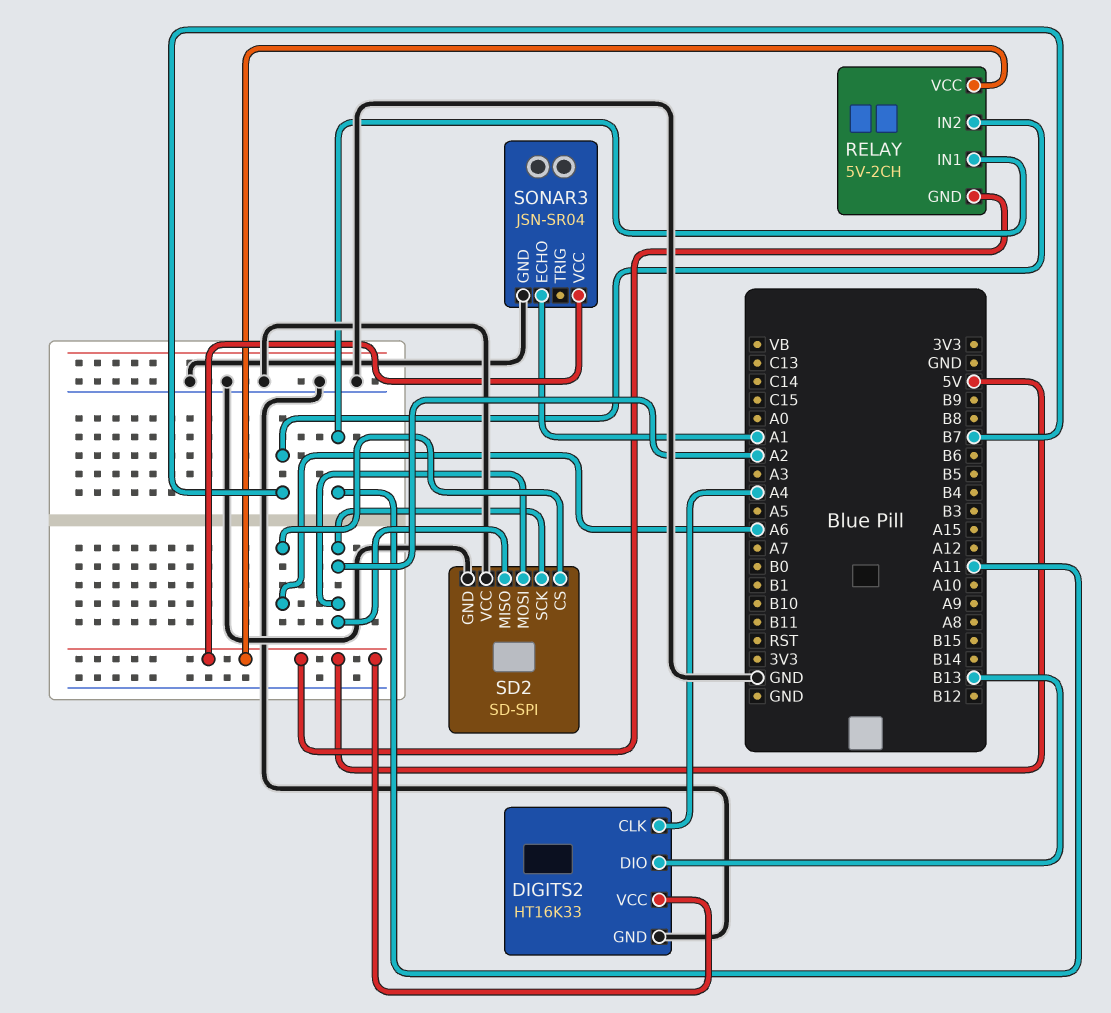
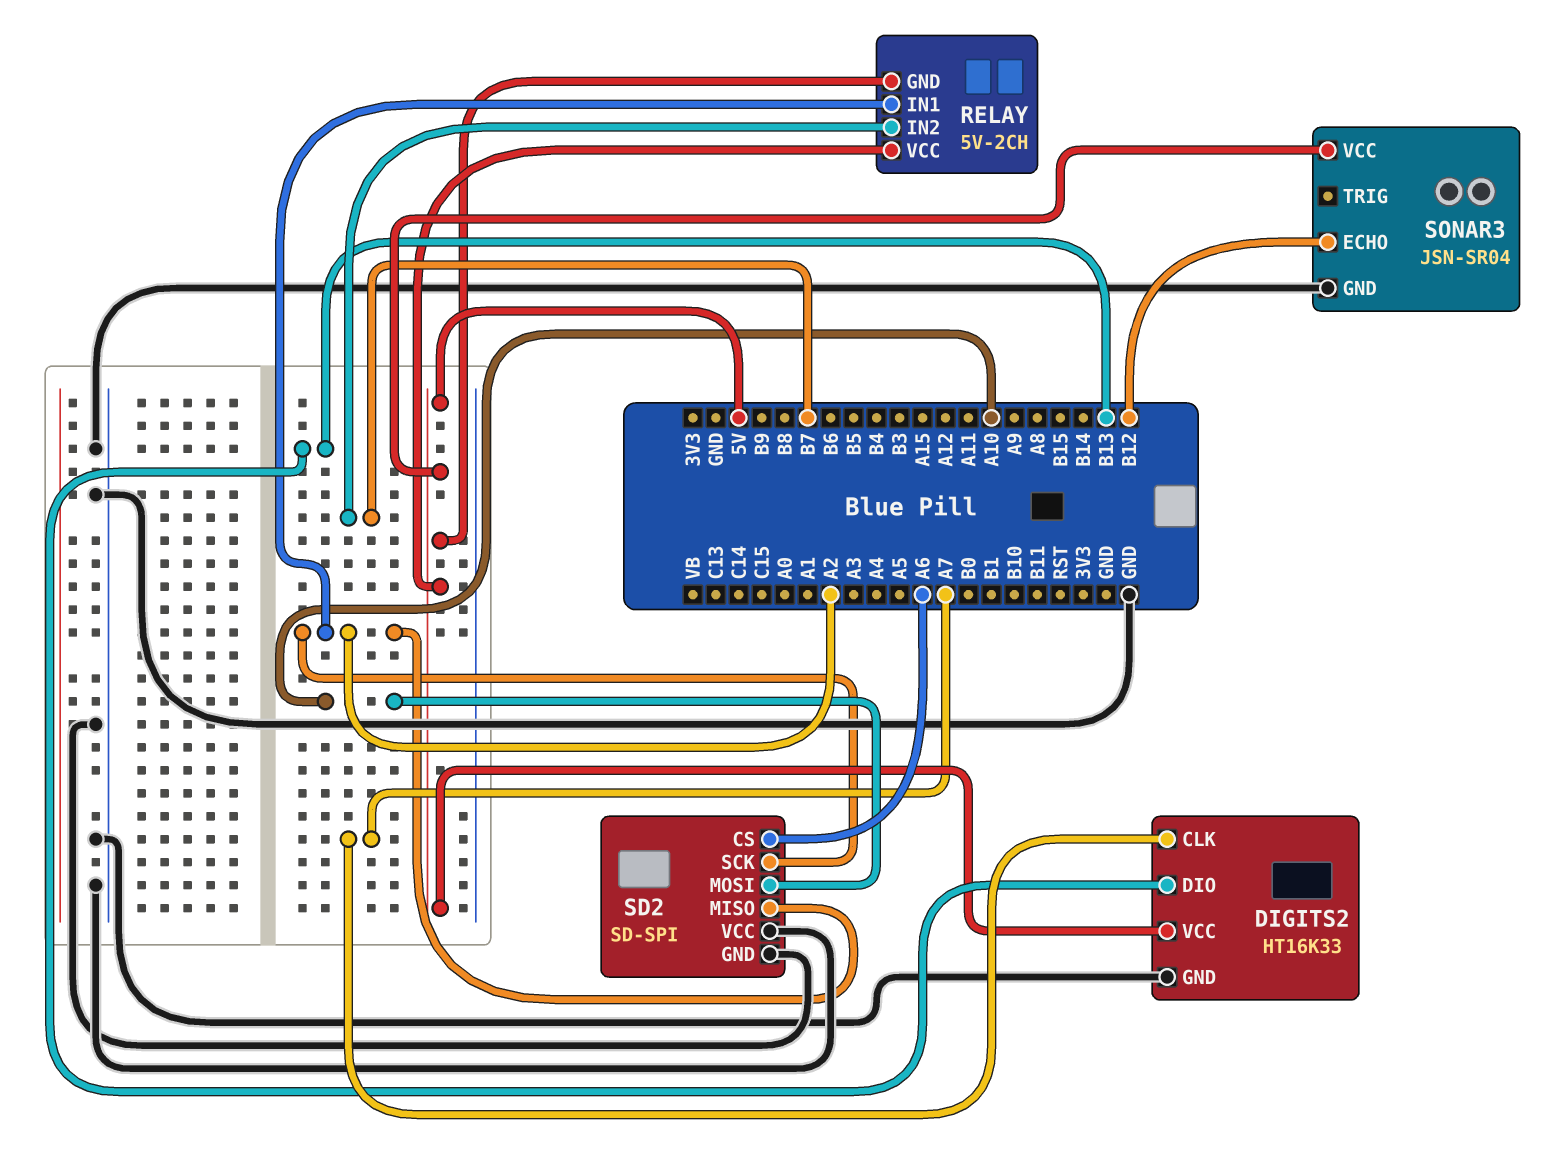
DIGITS2 pin CLK: A4 -> A7
RELAY pin IN1: A11 -> A2
SD2 pin MOSI: A2 -> A10
SONAR3 pin ECHO: A1 -> B12

